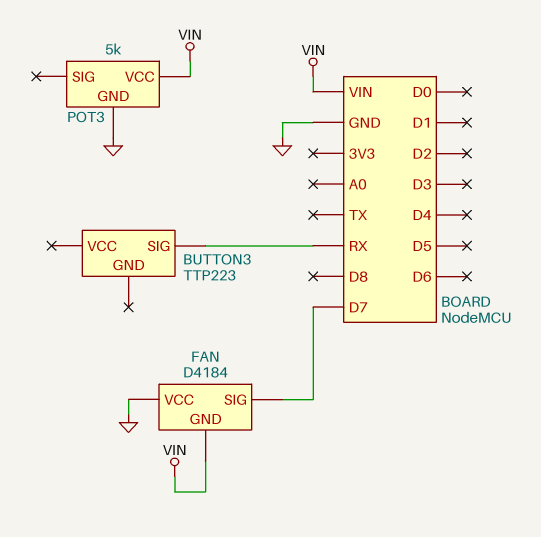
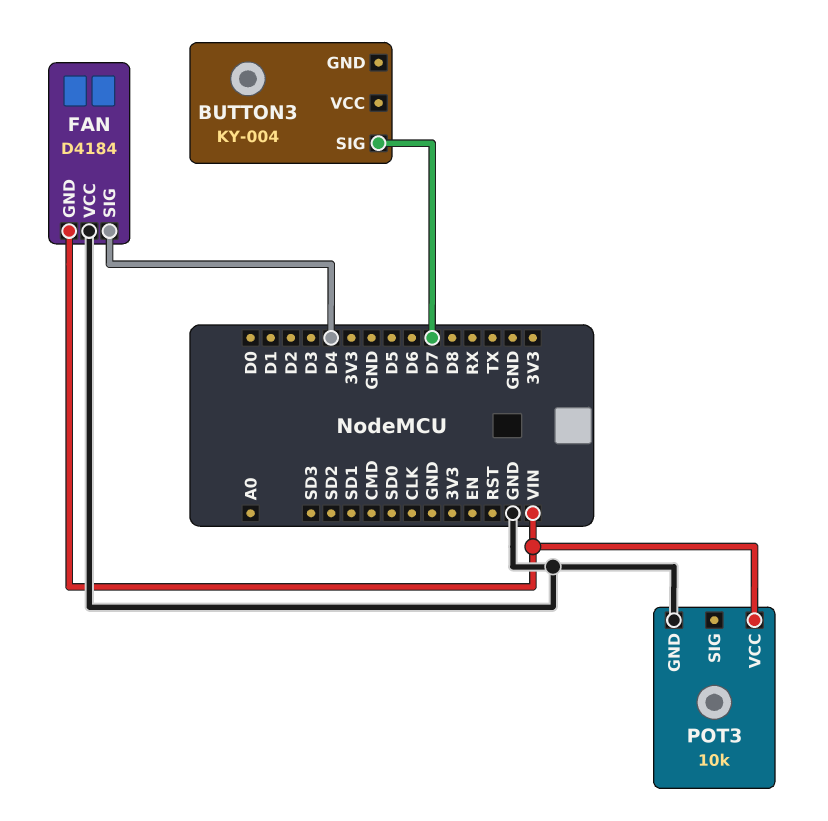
BUTTON3: TTP223 -> KY-004
BUTTON3 pin SIG: RX -> D7
FAN pin SIG: D7 -> D4
POT3: 5k -> 10k

